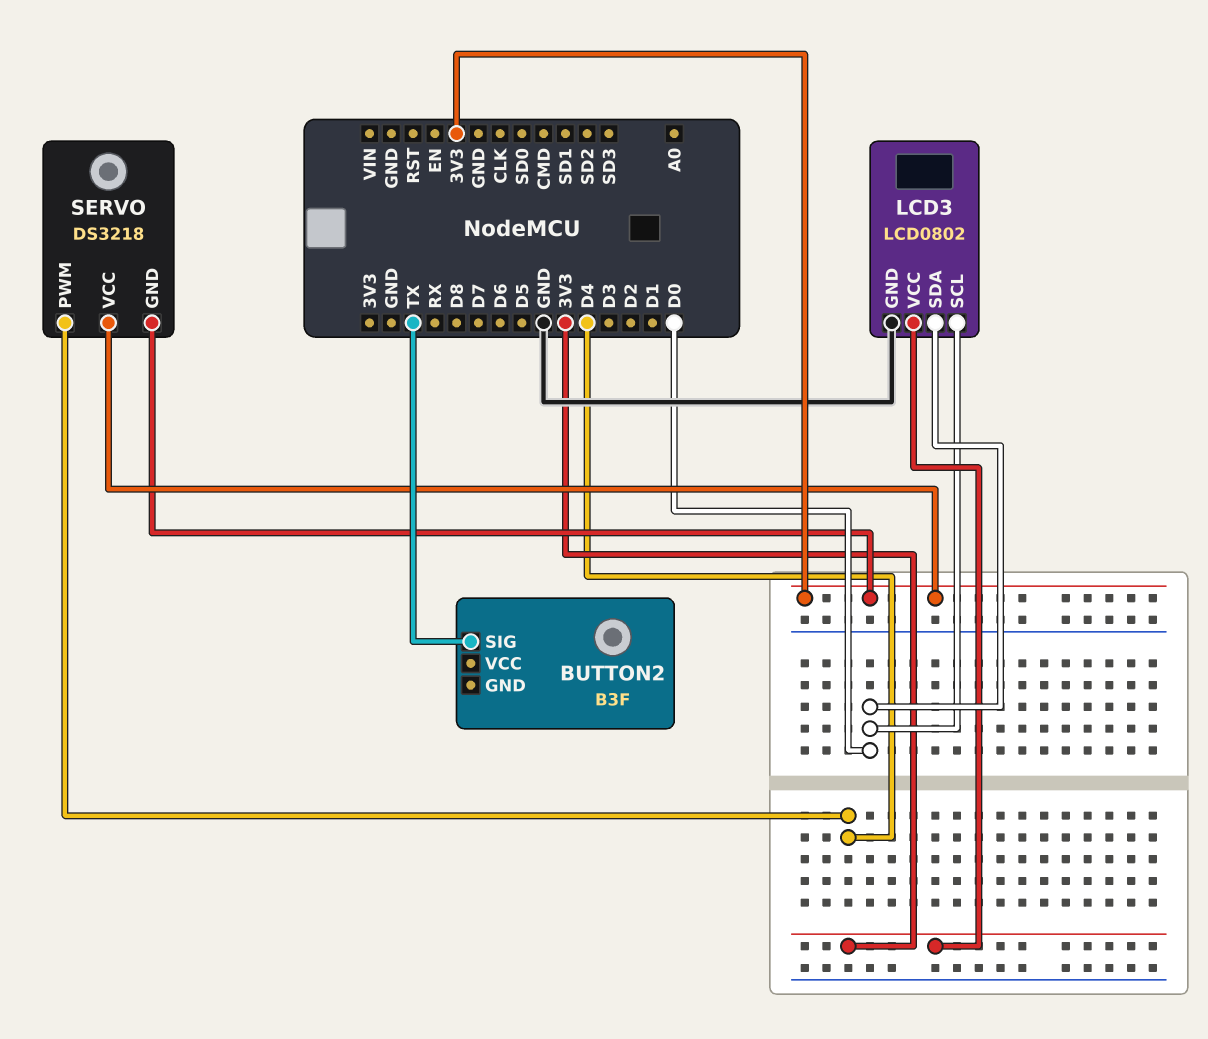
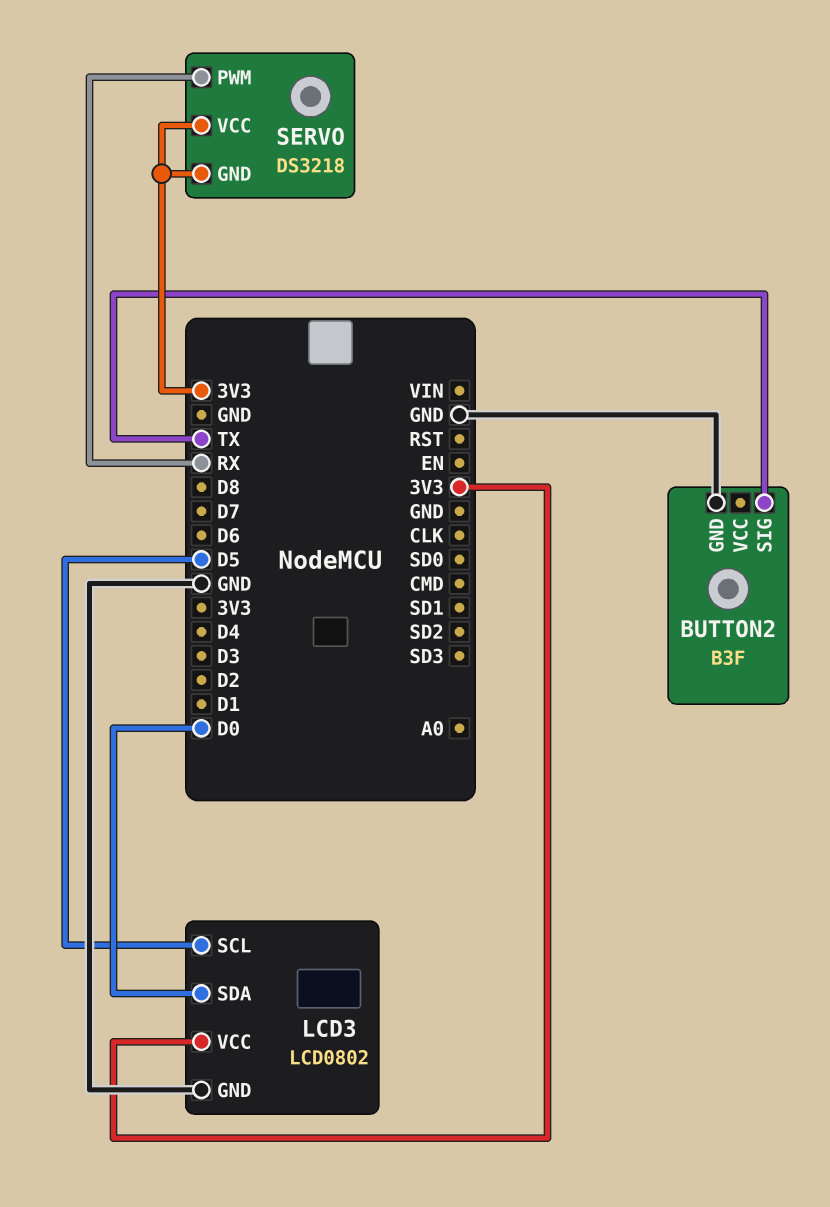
BUTTON2 pin GND: none -> GND
LCD3 pin SCL: D0 -> D5
SERVO pin PWM: D4 -> RX

